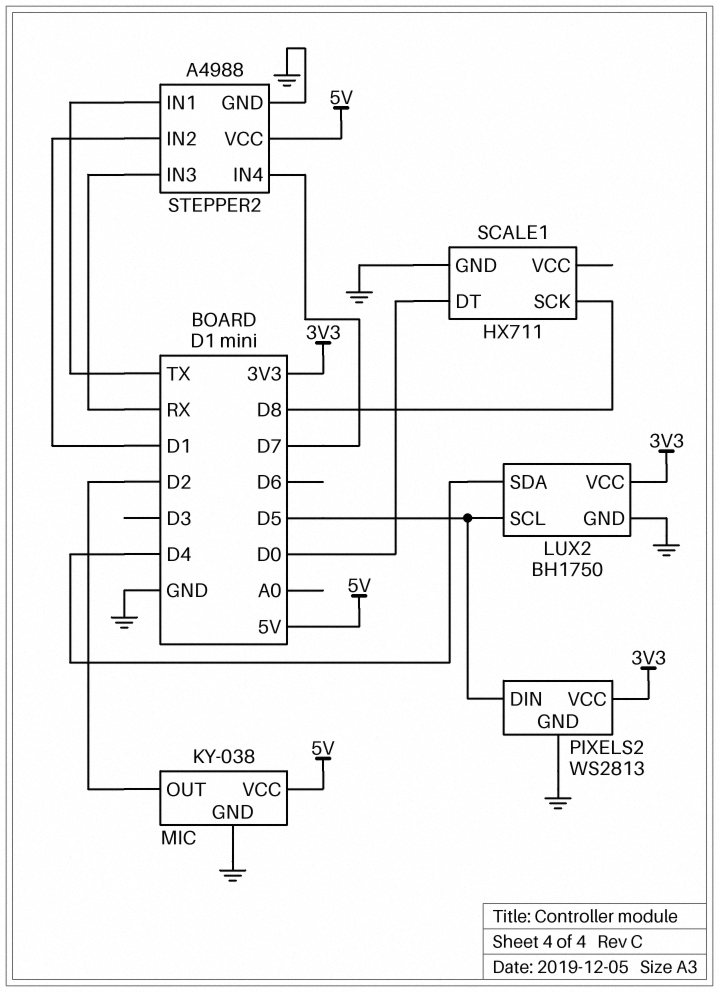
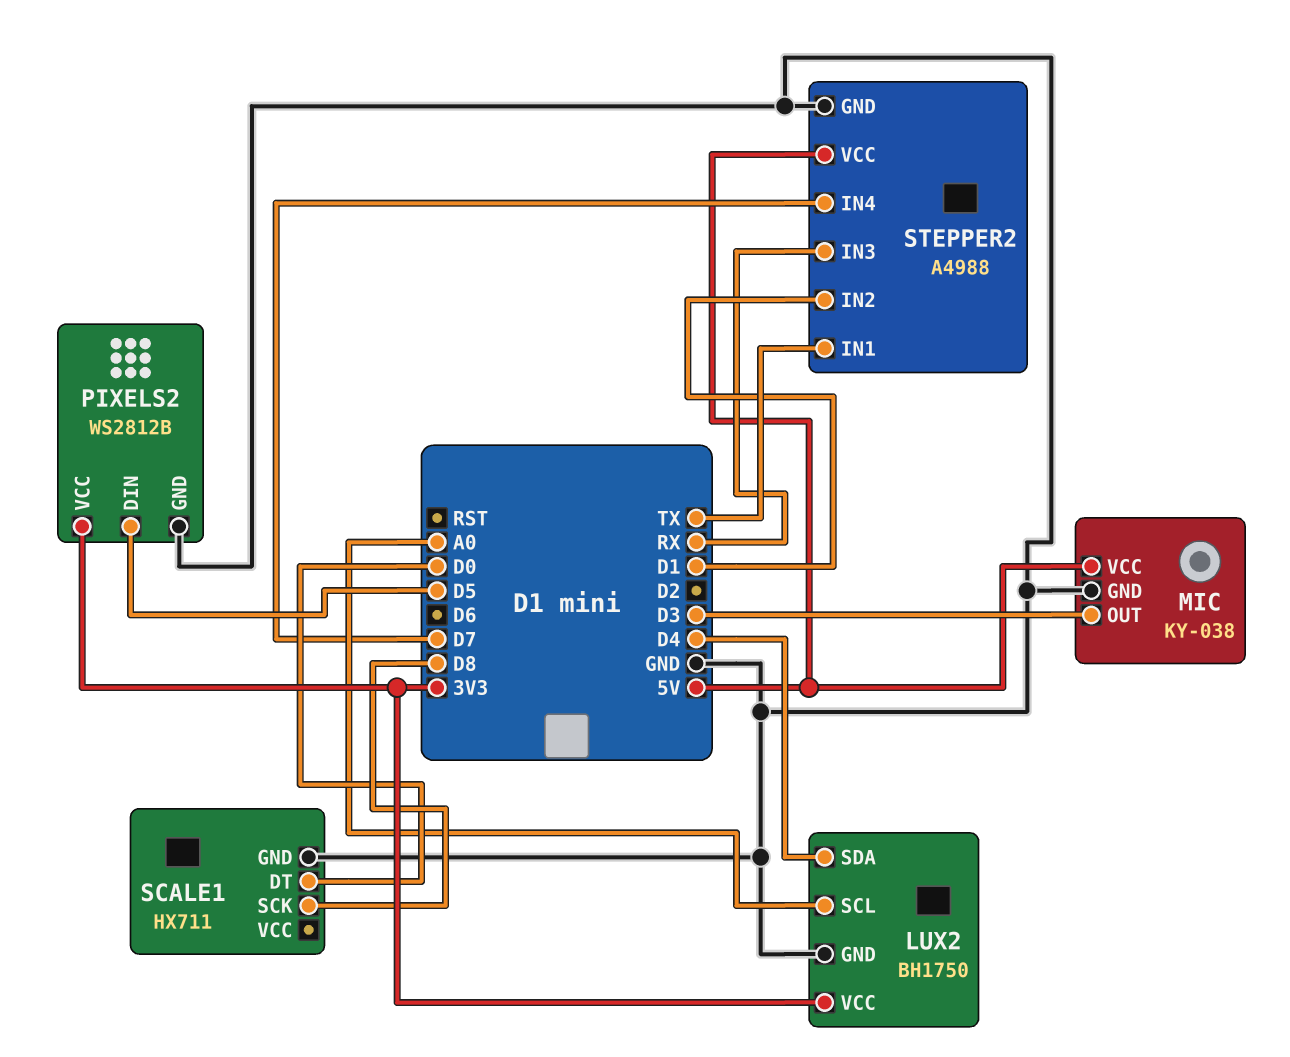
LUX2 pin SCL: D5 -> A0
MIC pin OUT: D2 -> D3
PIXELS2: WS2813 -> WS2812B

